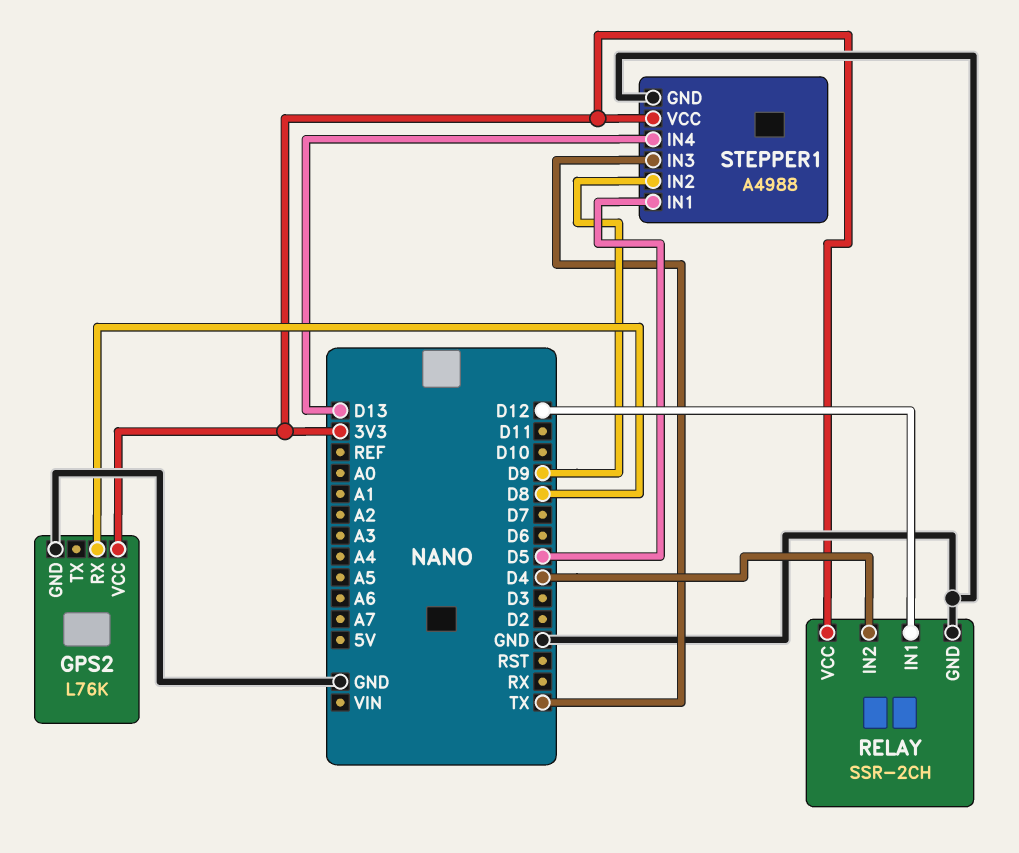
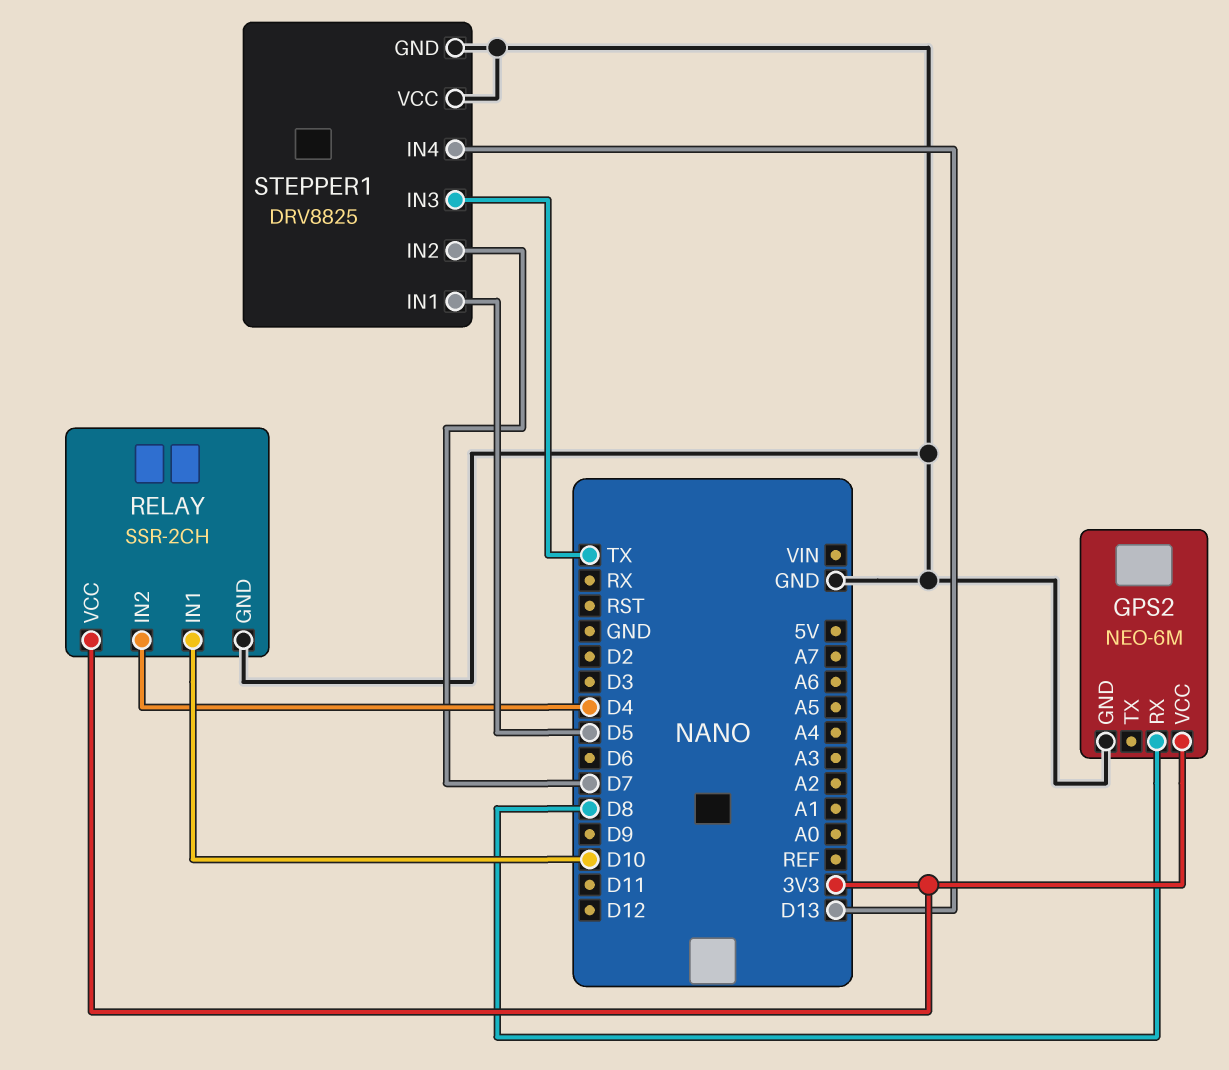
GPS2: L76K -> NEO-6M
RELAY pin IN1: D12 -> D10
STEPPER1: A4988 -> DRV8825
STEPPER1 pin IN2: D9 -> D7
STEPPER1 pin VCC: 3V3 -> GND

